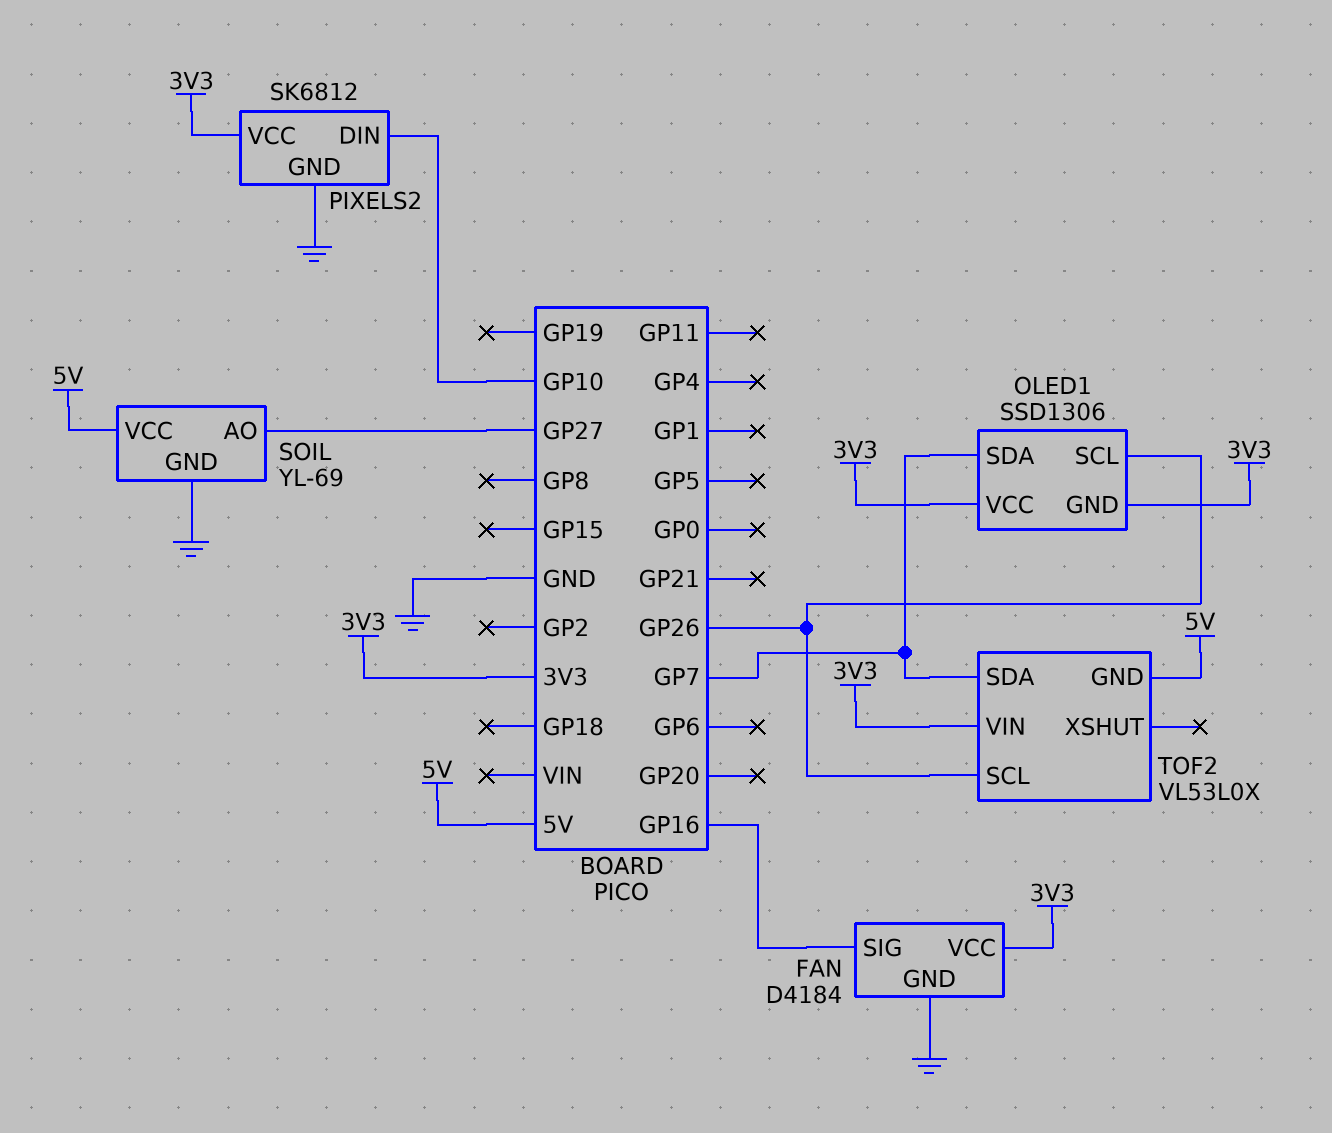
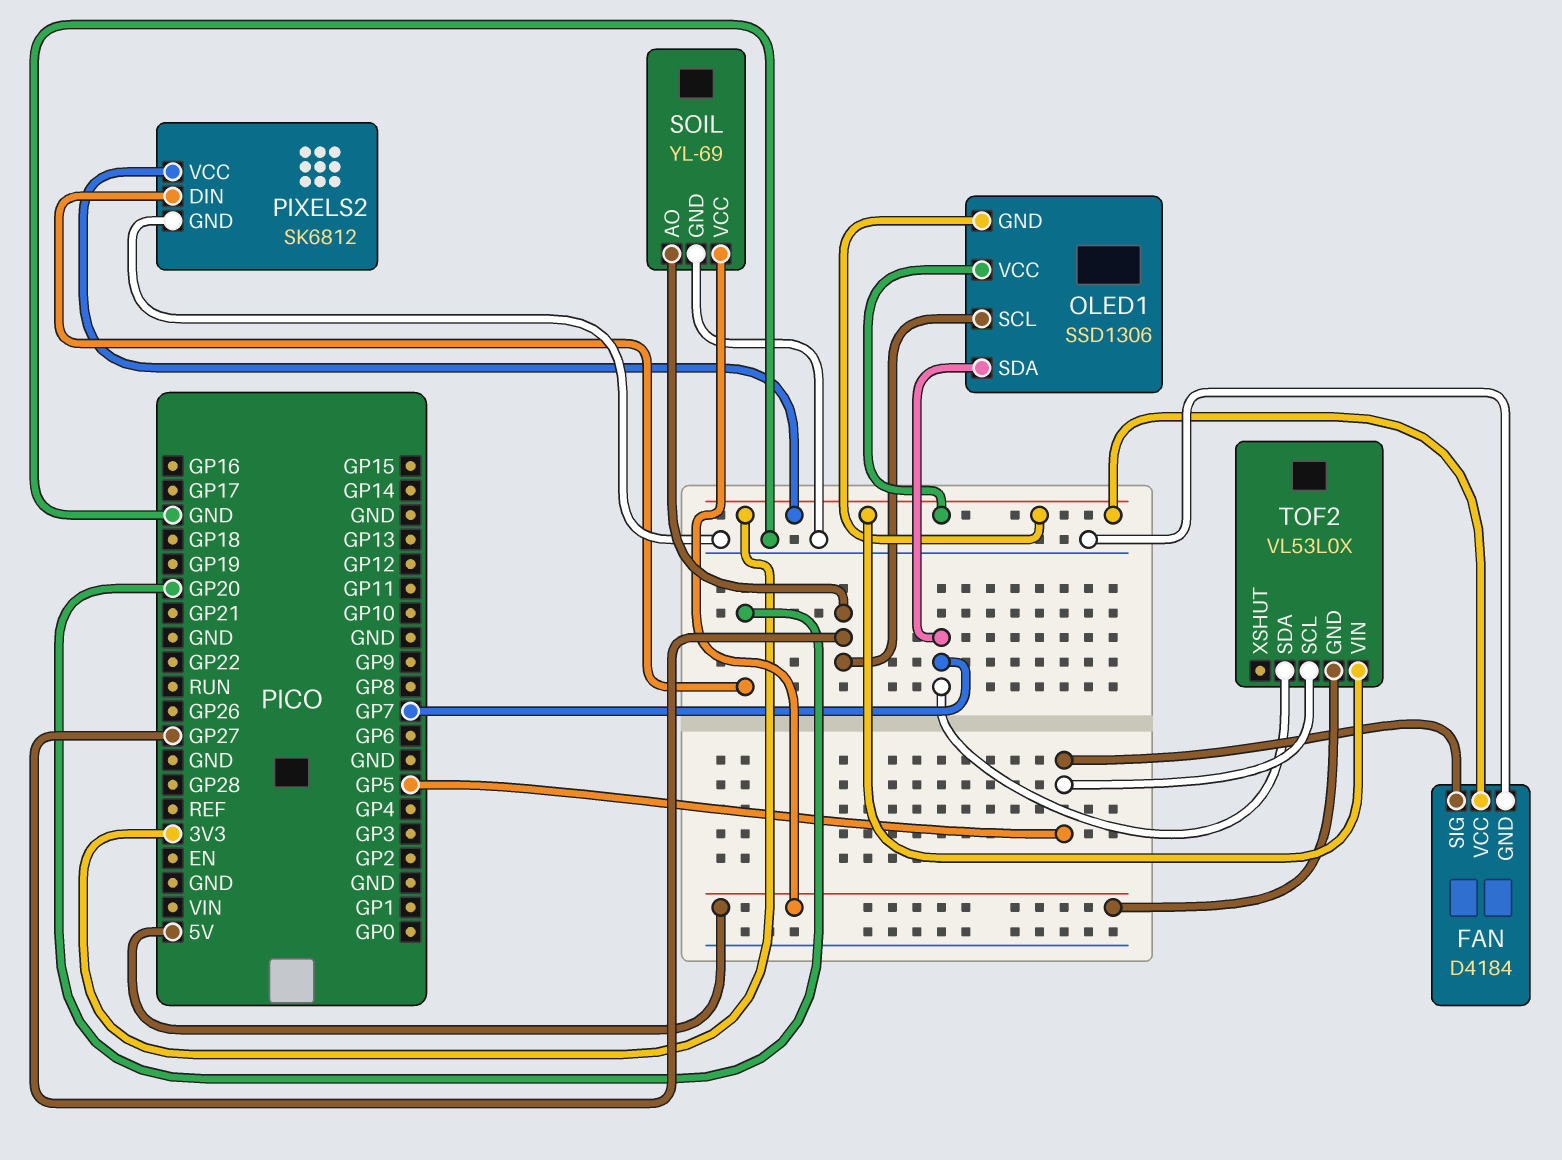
FAN pin SIG: GP16 -> GP5
OLED1 pin SCL: GP26 -> GP27
PIXELS2 pin DIN: GP10 -> GP20
TOF2 pin SCL: GP26 -> GP5

